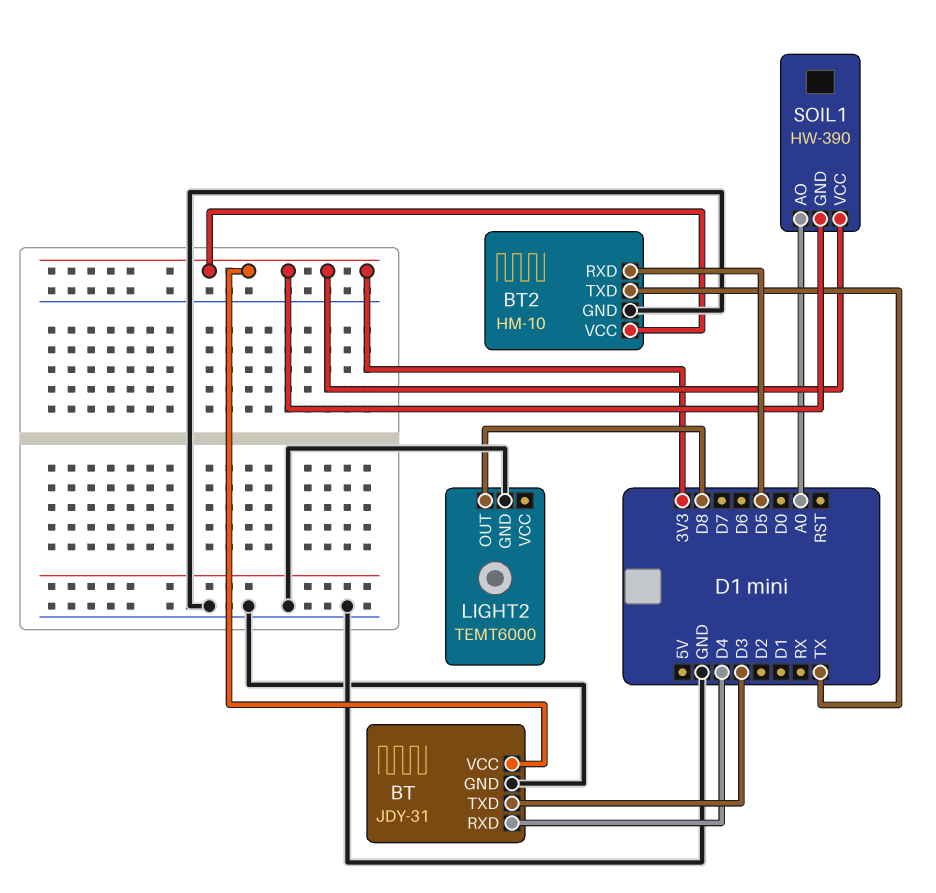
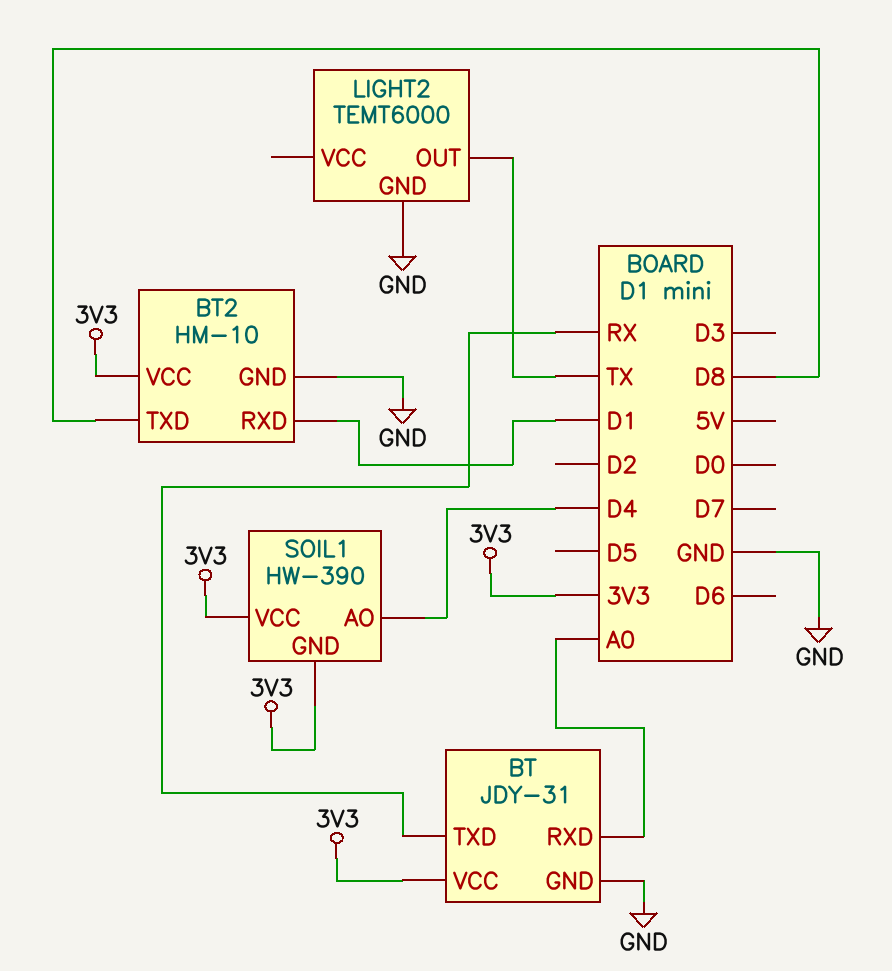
BT pin RXD: D4 -> A0
BT pin TXD: D3 -> RX
BT2 pin RXD: D5 -> D1
BT2 pin TXD: TX -> D8
LIGHT2 pin OUT: D8 -> TX
SOIL1 pin AO: A0 -> D4

